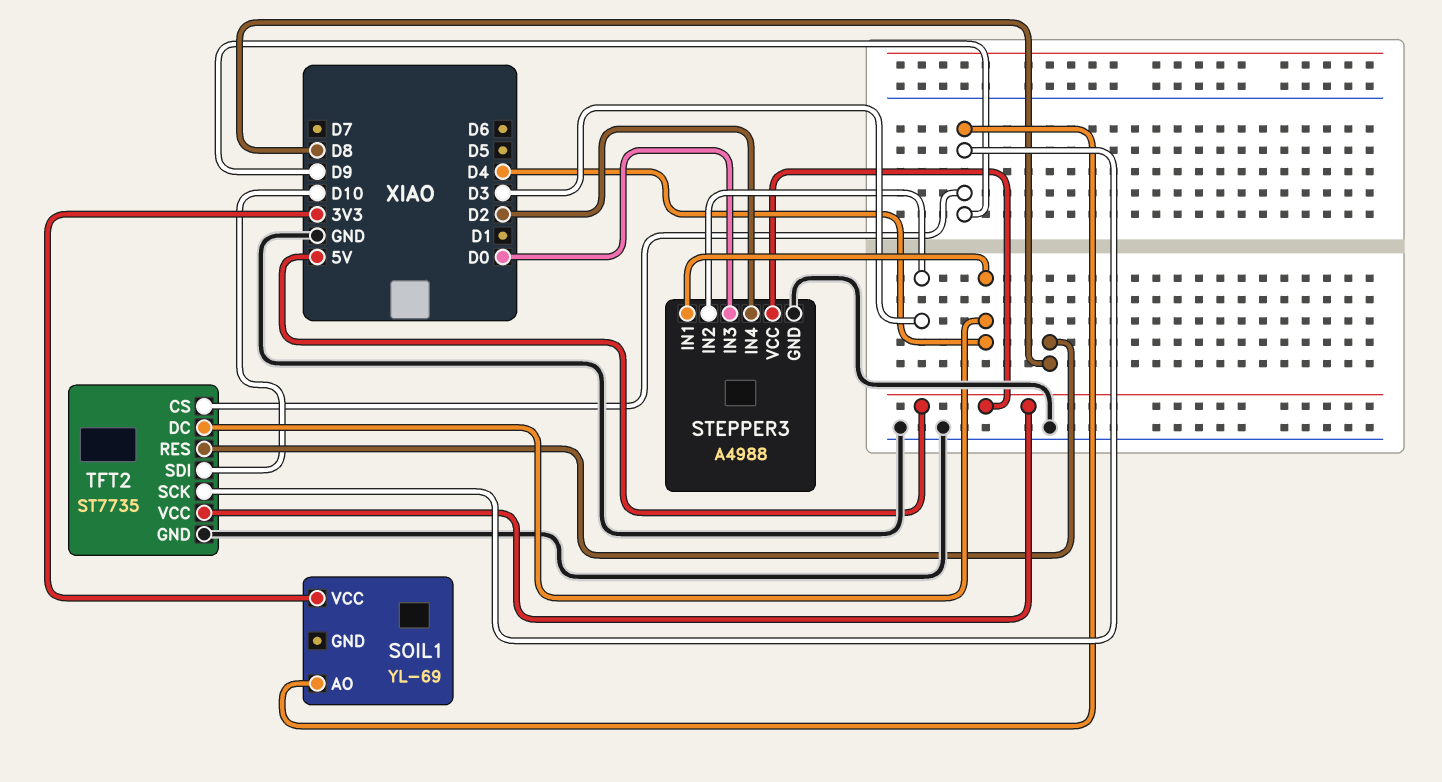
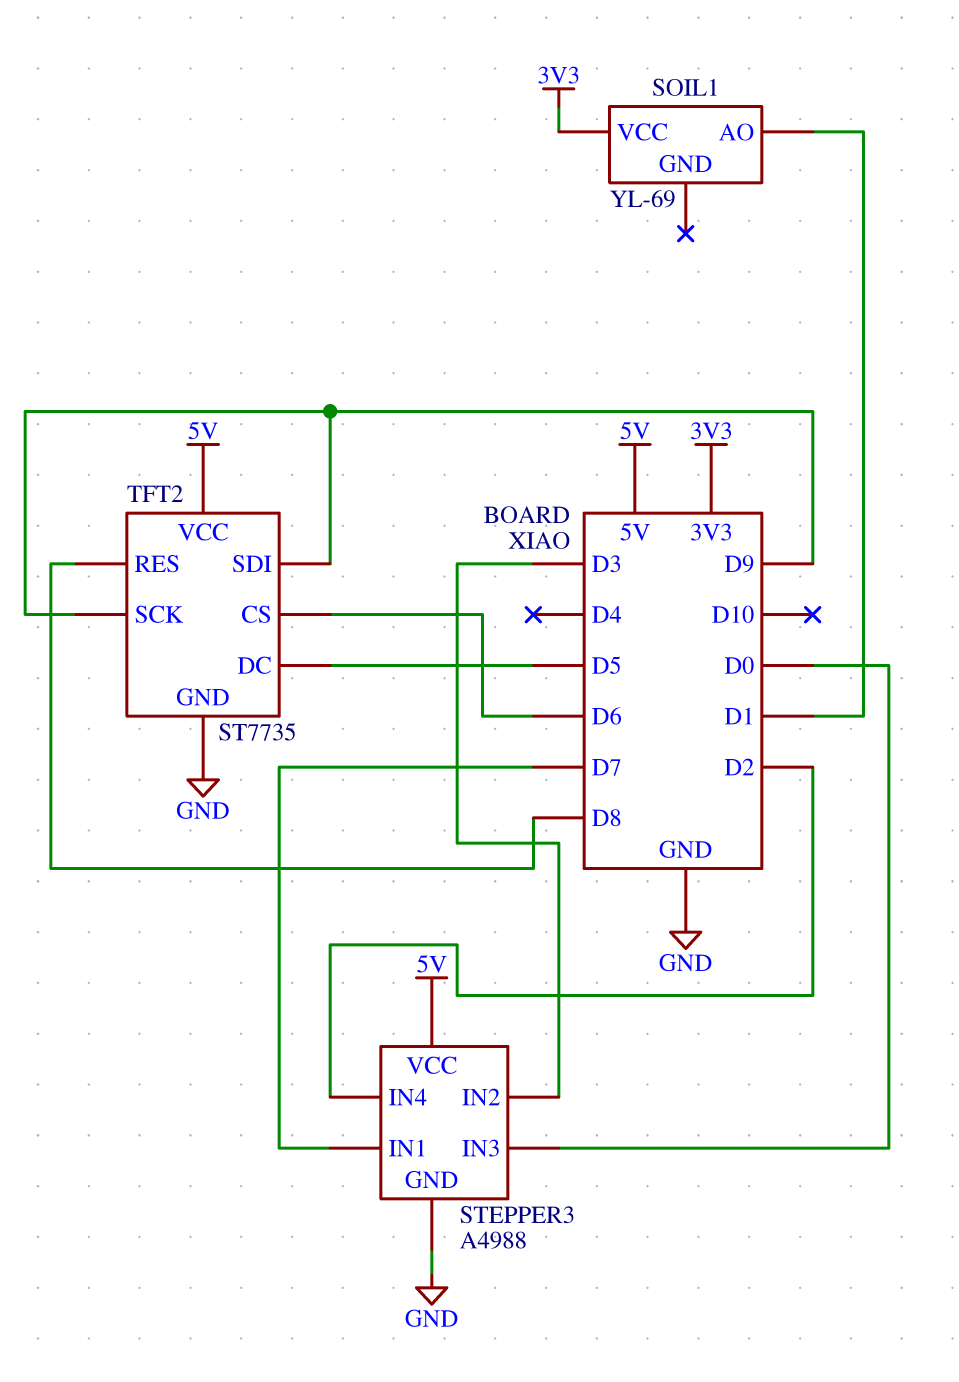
SOIL1 pin AO: D9 -> D1
STEPPER3 pin IN1: D4 -> D7
TFT2 pin CS: D9 -> D6
TFT2 pin DC: D4 -> D5
TFT2 pin SDI: D10 -> D9

